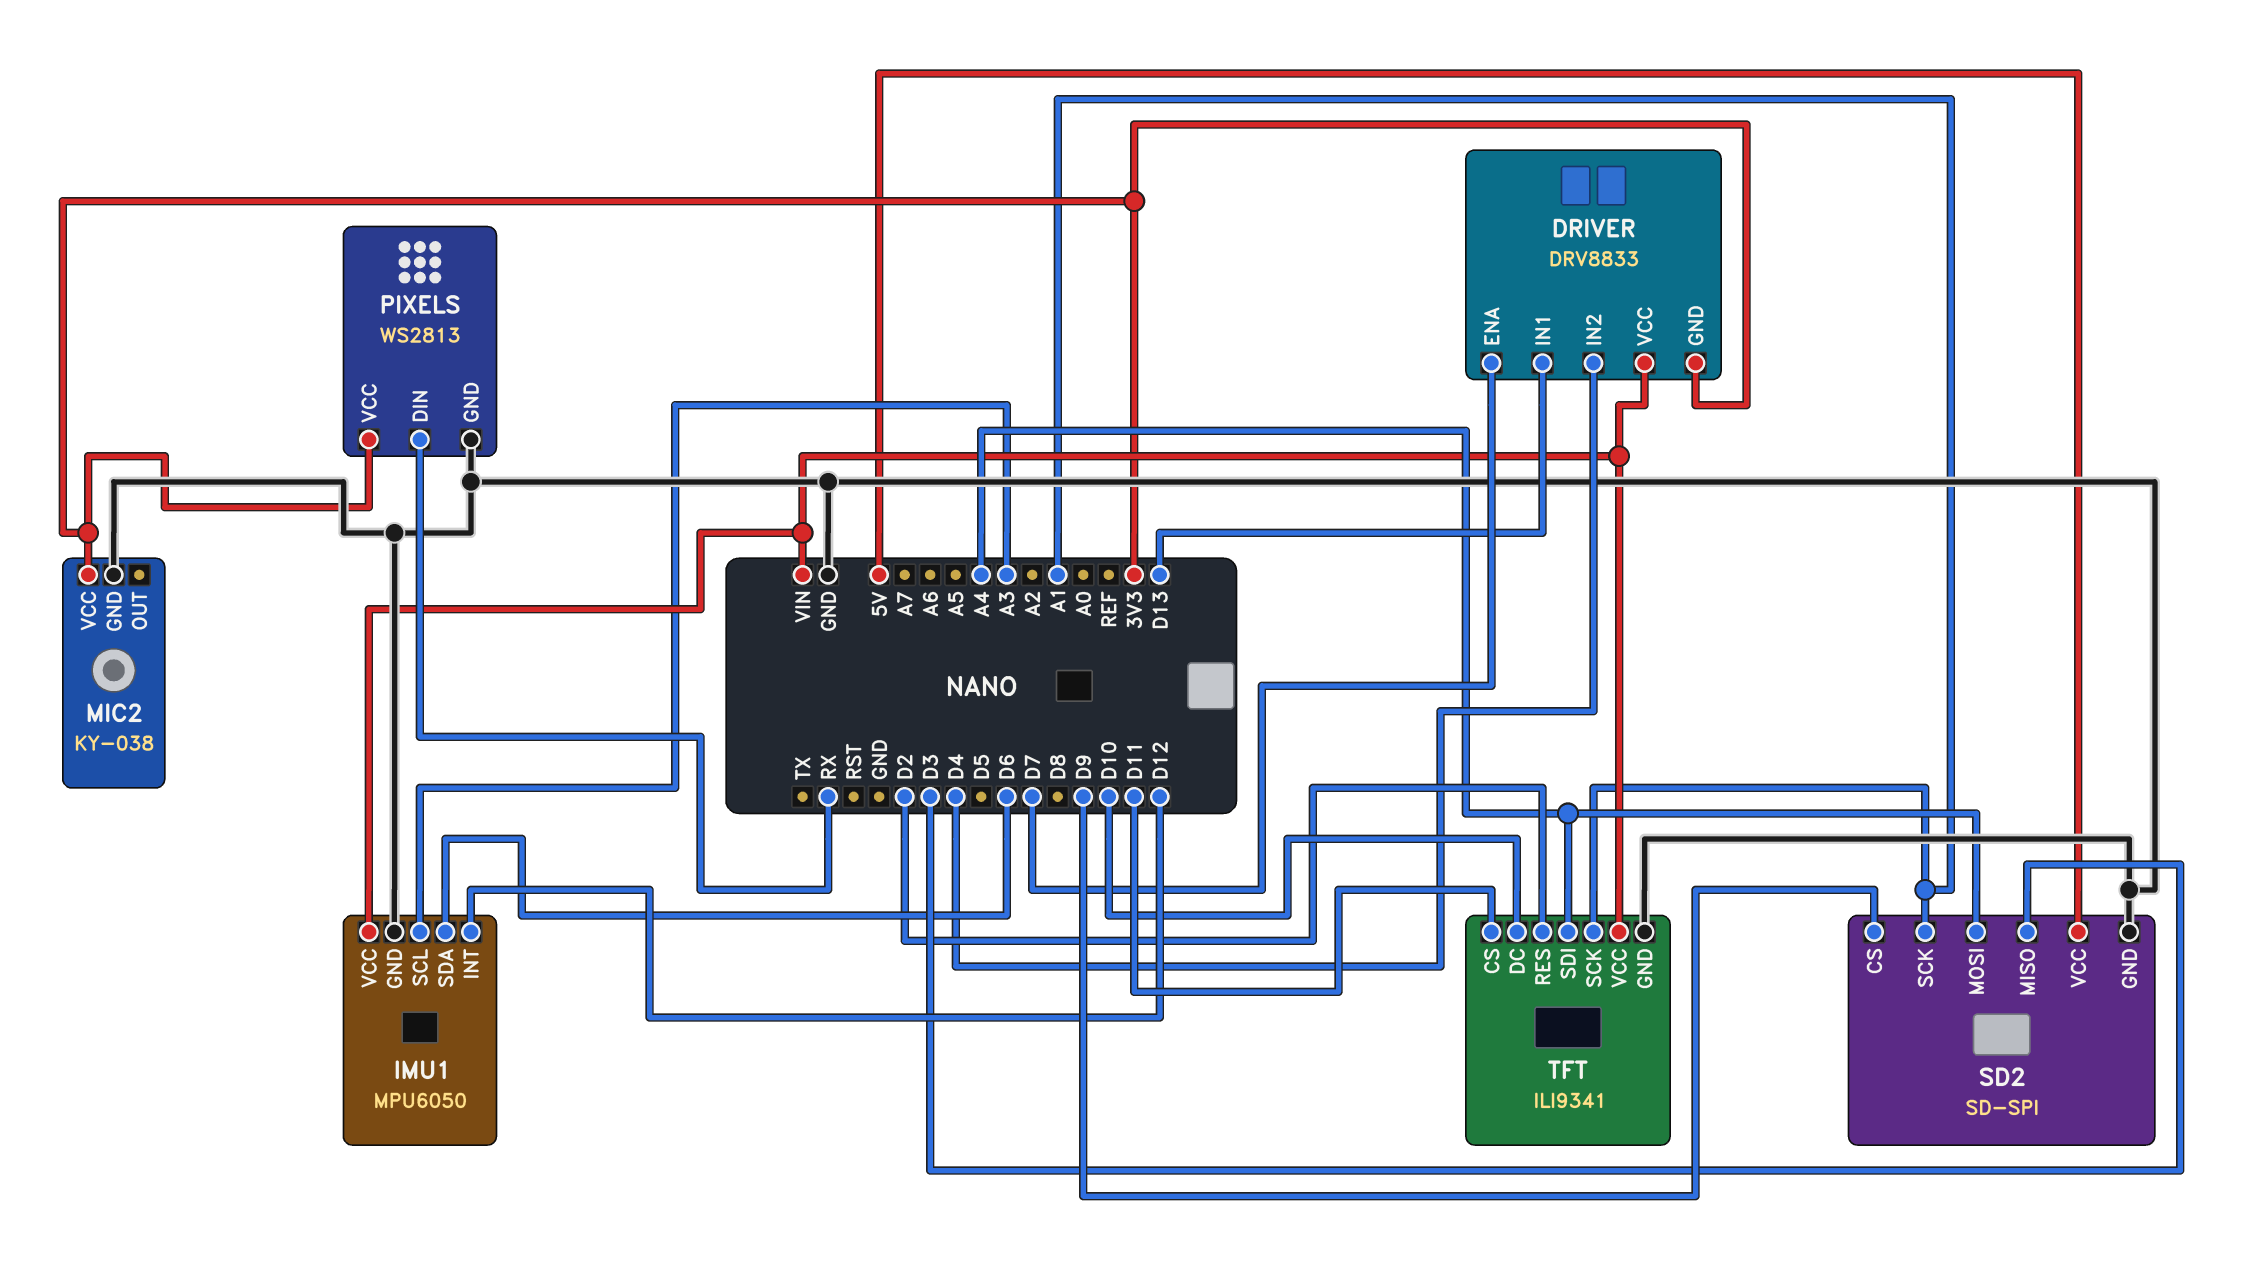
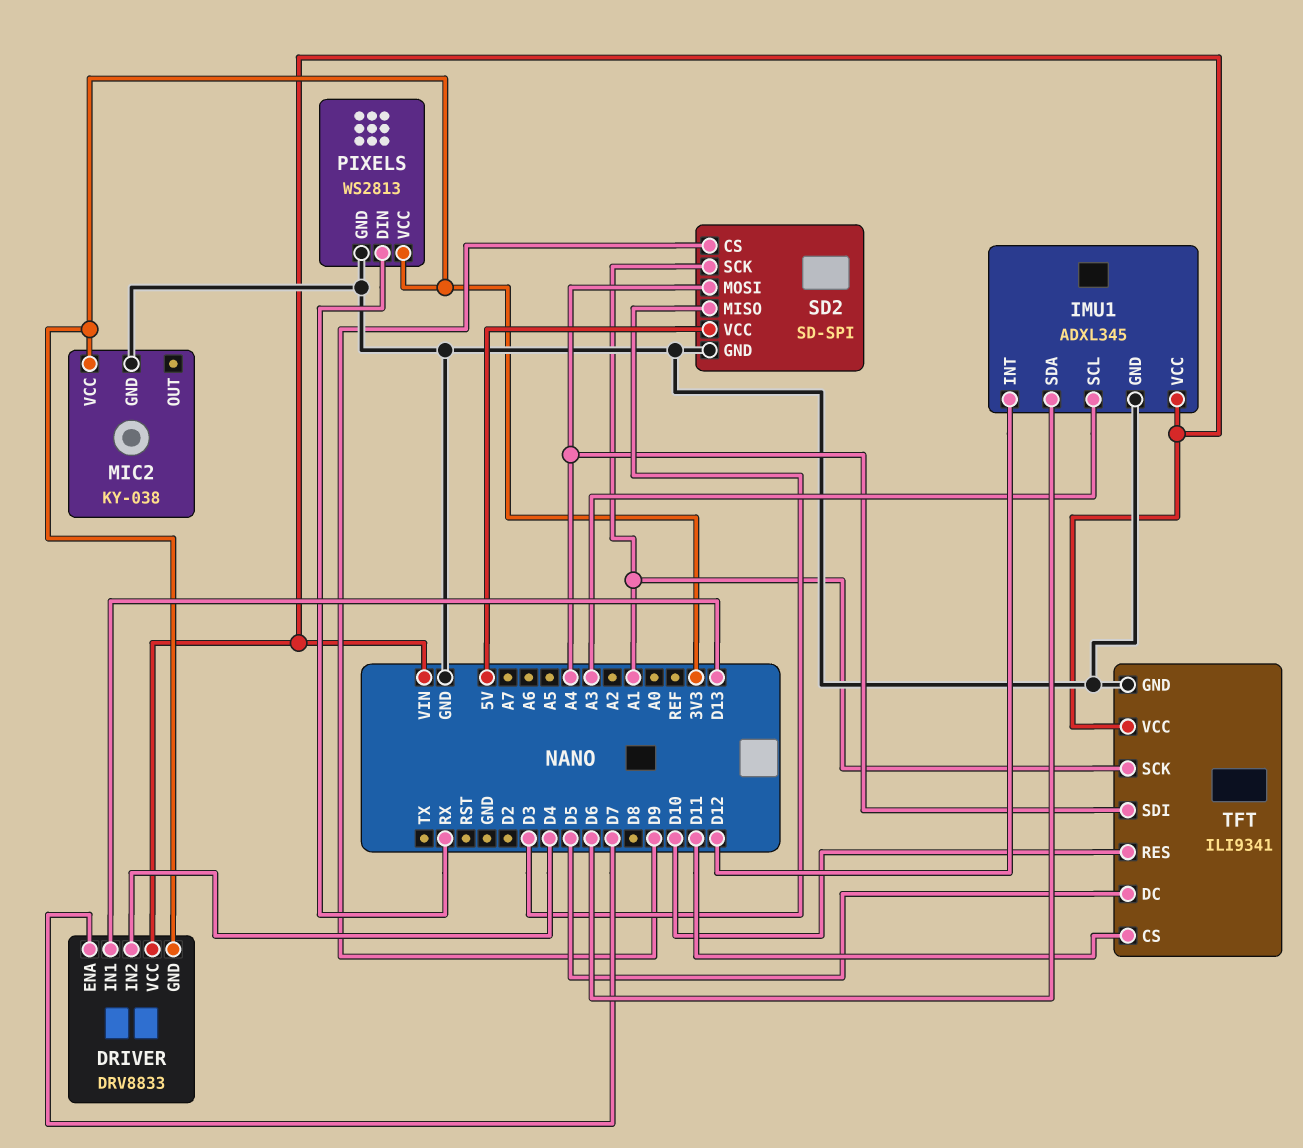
IMU1: MPU6050 -> ADXL345
TFT pin DC: D10 -> D5
TFT pin RES: D2 -> D10

